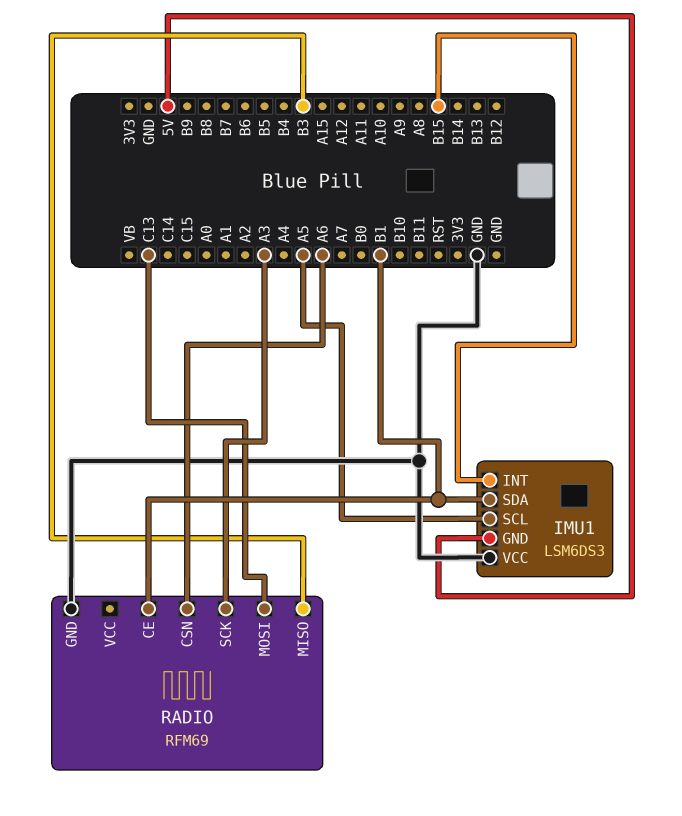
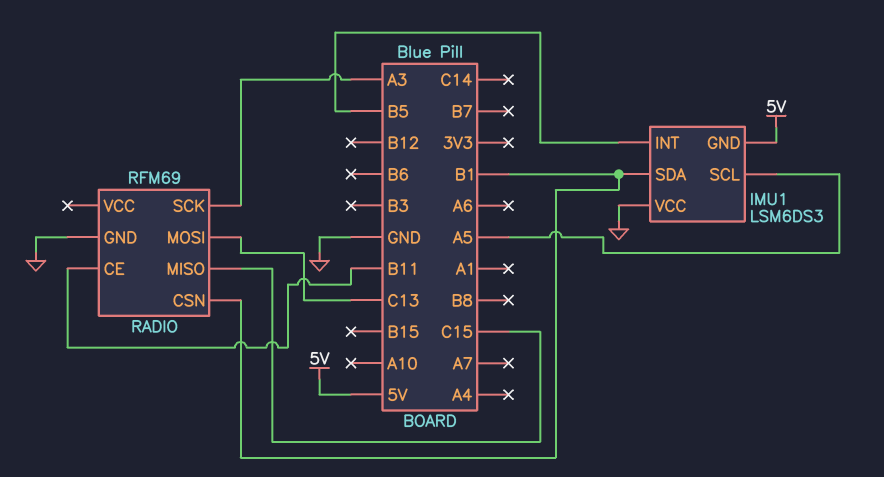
IMU1 pin INT: B15 -> B5
RADIO pin CE: B1 -> B11
RADIO pin CSN: A6 -> B1
RADIO pin MISO: B3 -> C15

